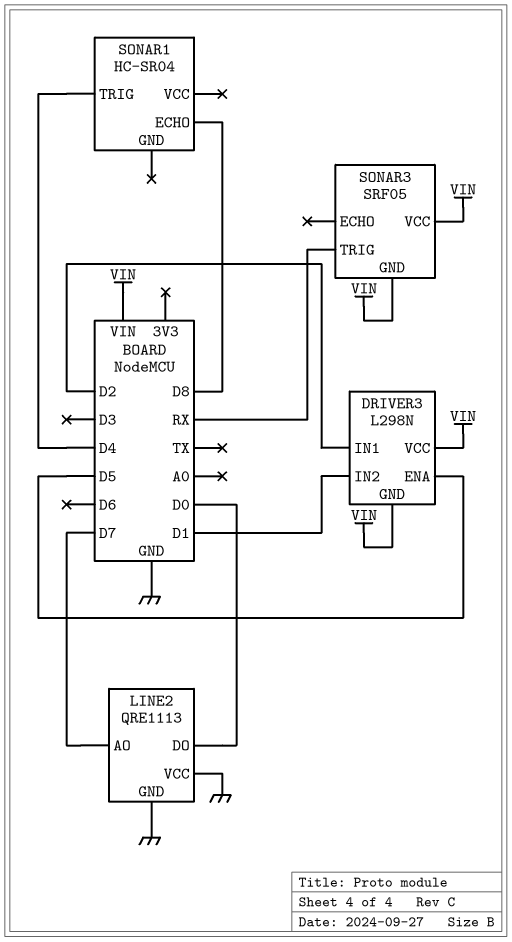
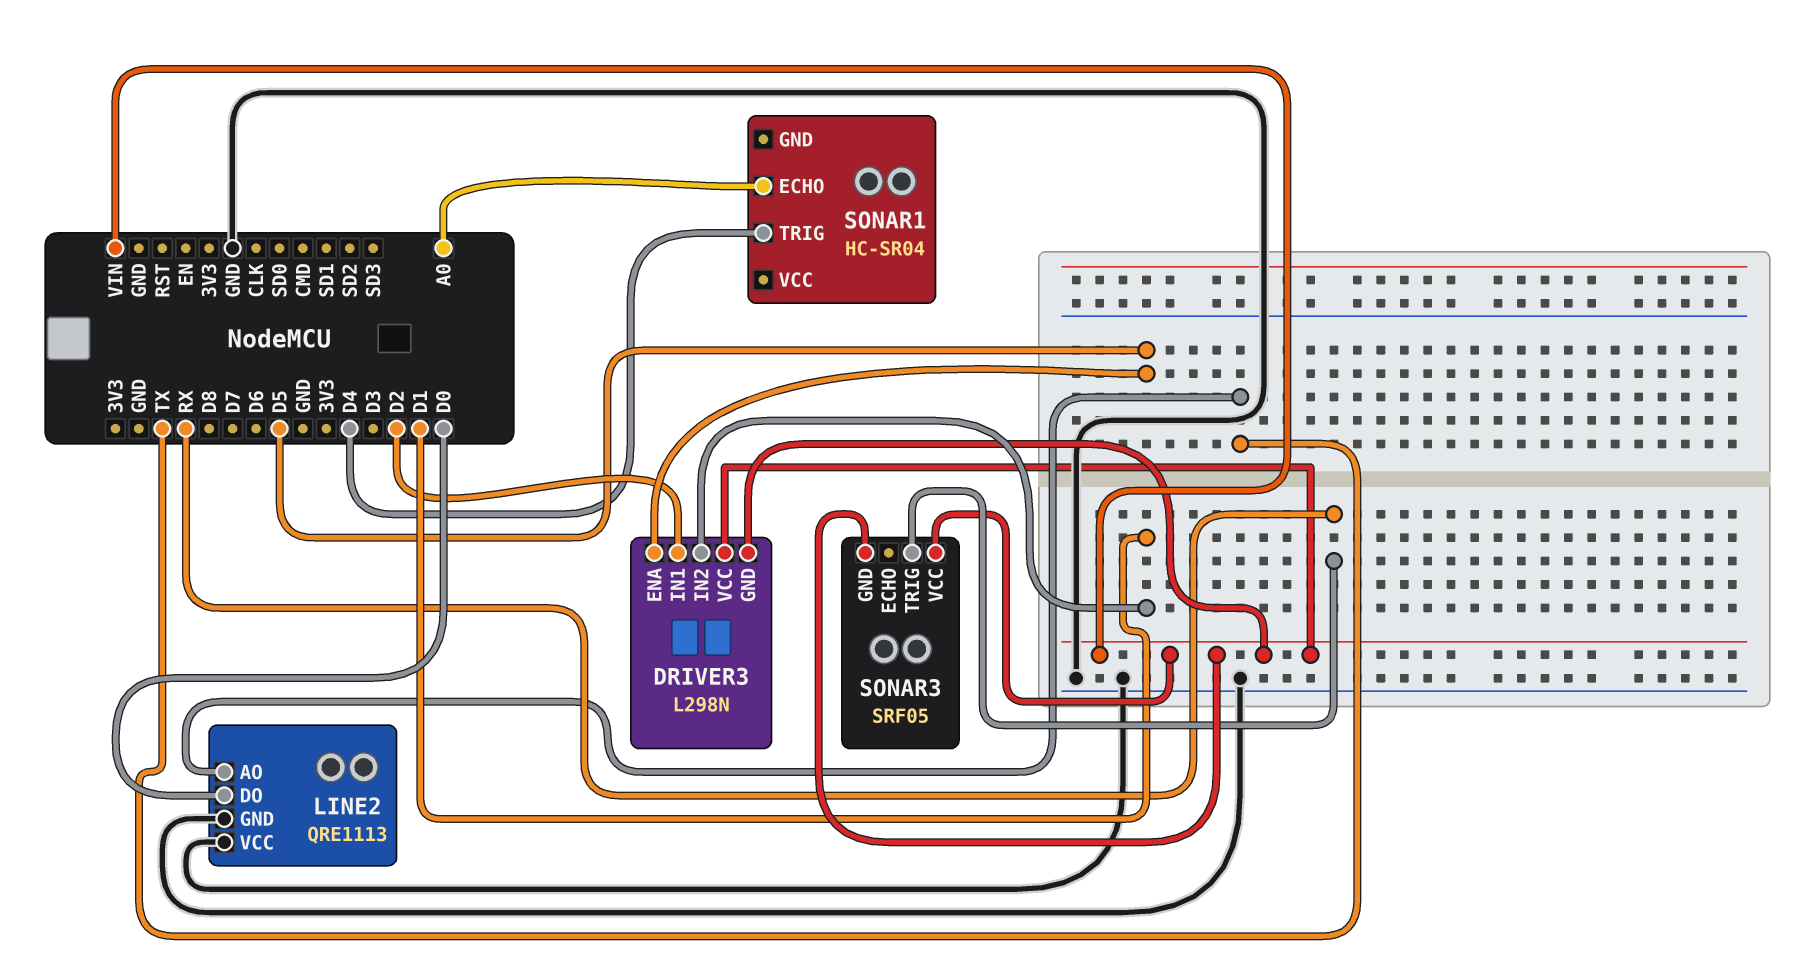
LINE2 pin AO: D7 -> TX
SONAR1 pin ECHO: D8 -> A0

